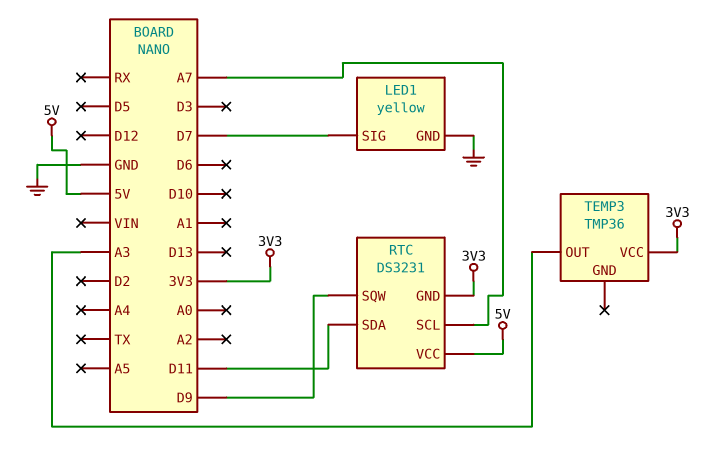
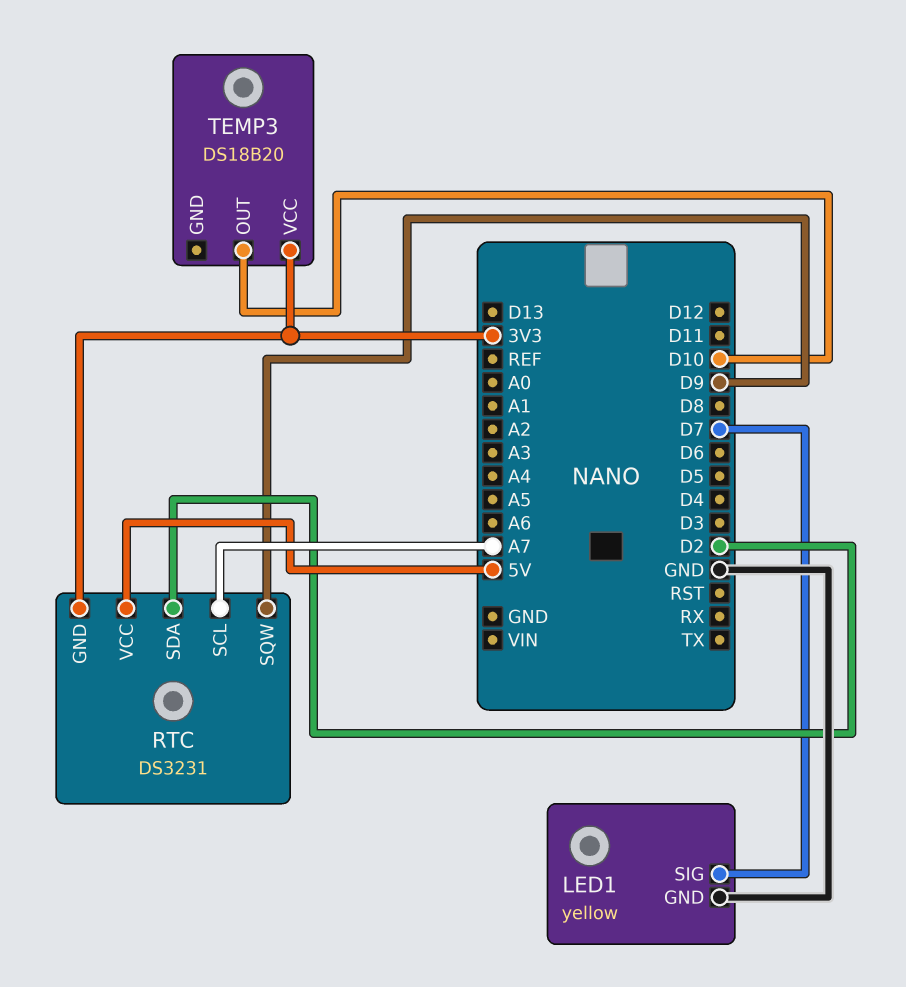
RTC pin SDA: D11 -> D2
TEMP3: TMP36 -> DS18B20
TEMP3 pin OUT: A3 -> D10

